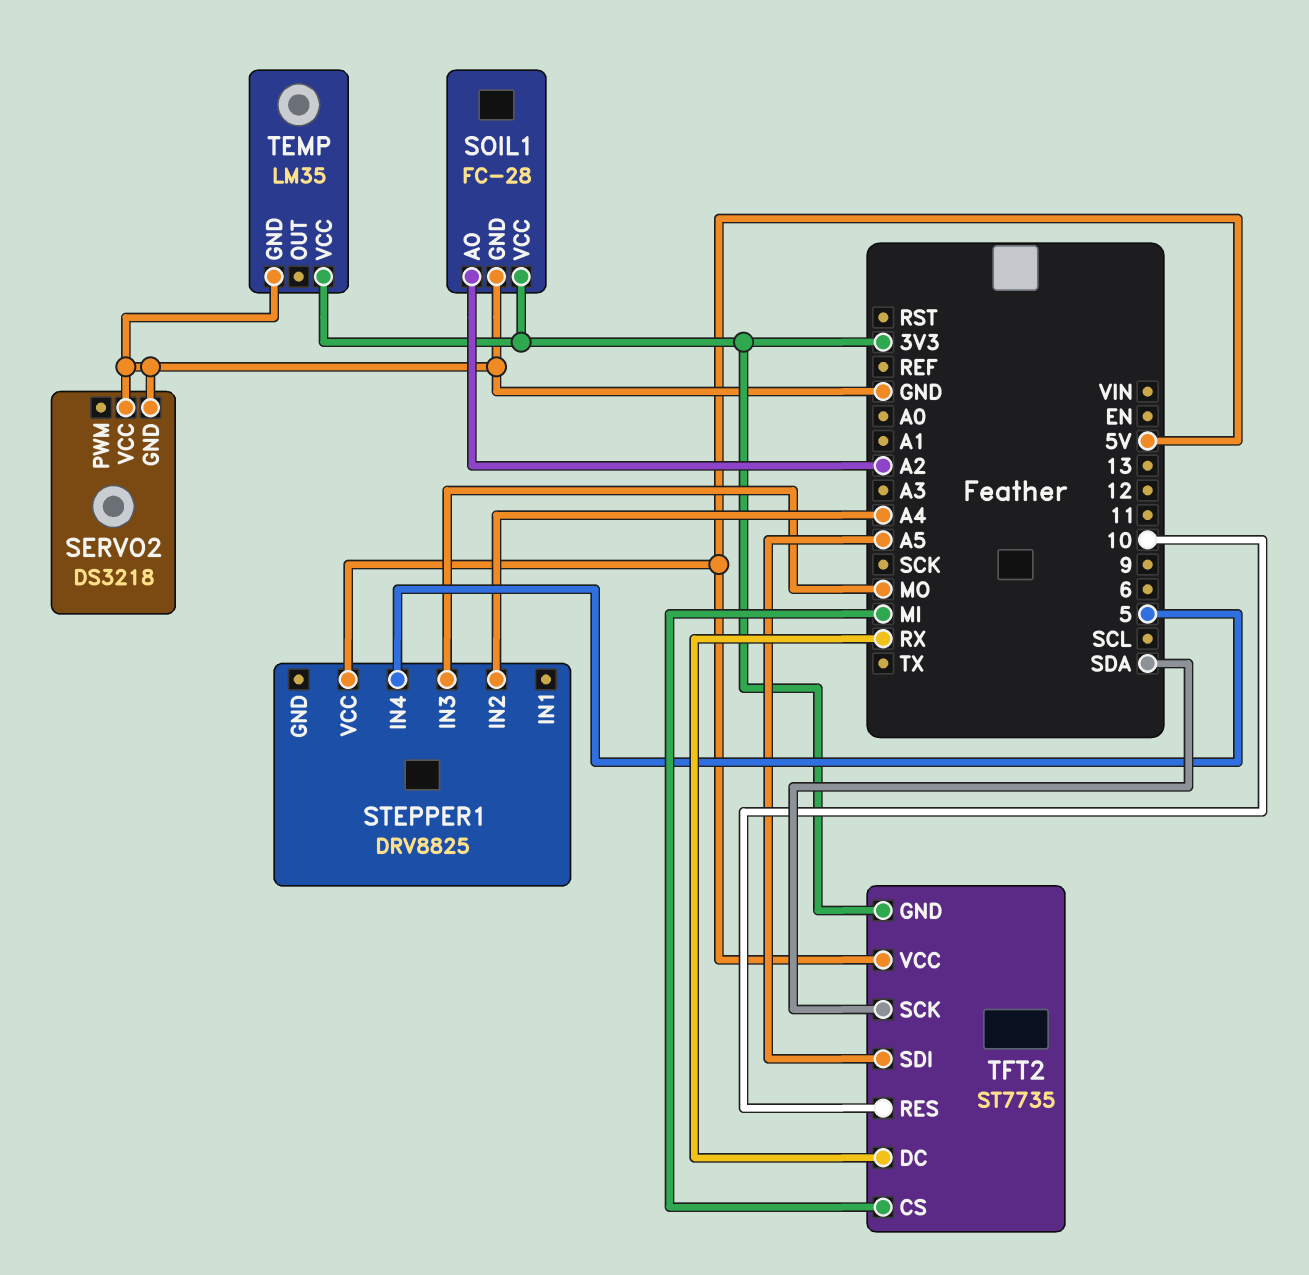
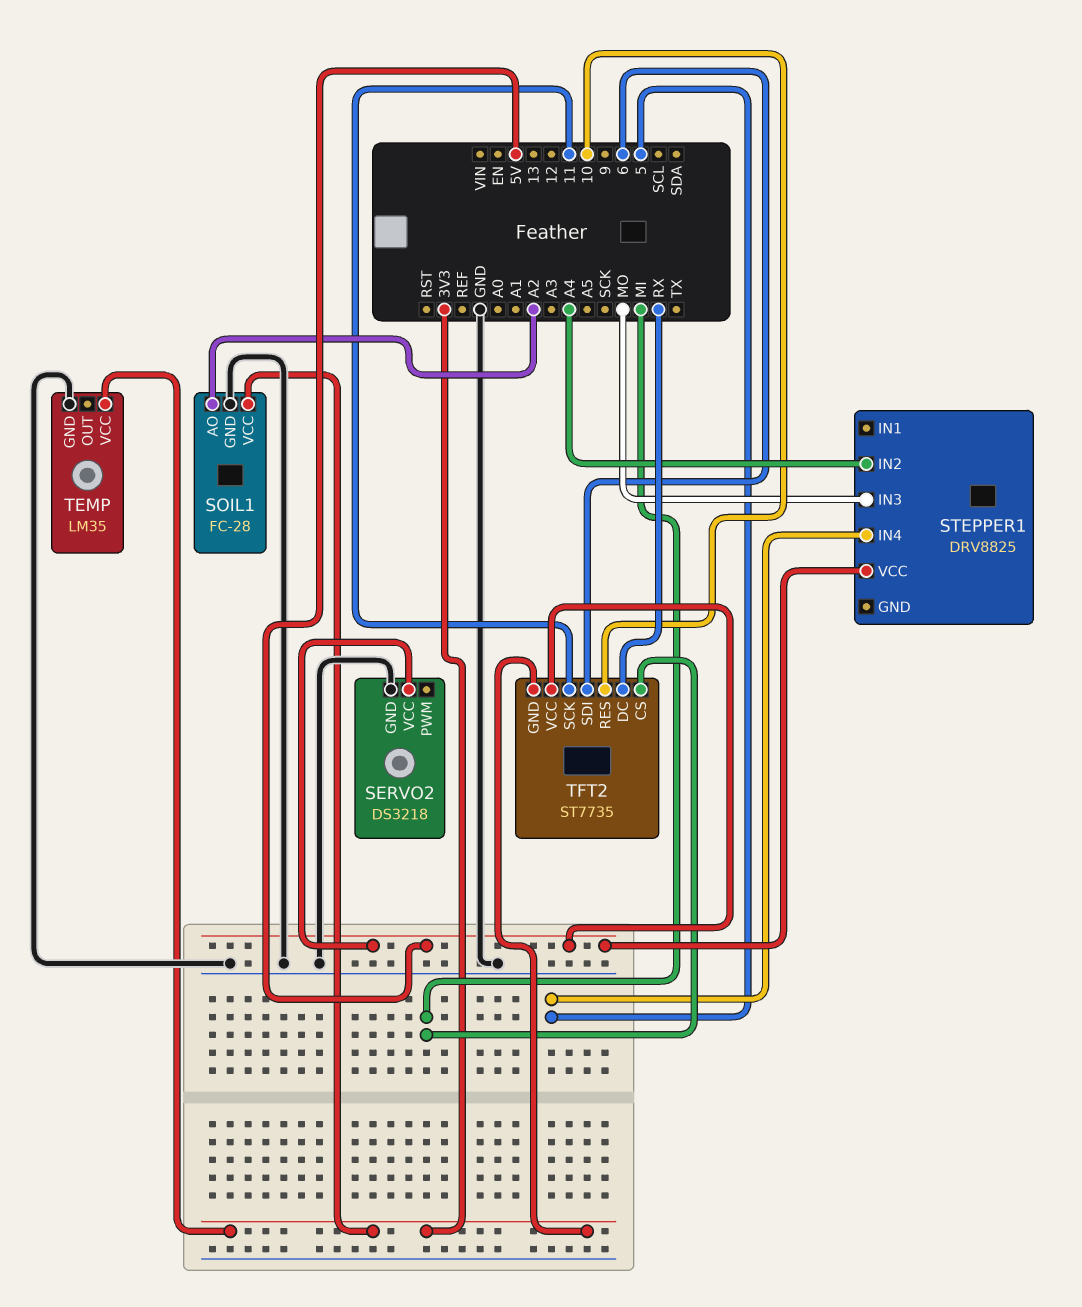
SERVO2 pin VCC: GND -> 5V
TFT2 pin SCK: SDA -> 11
TFT2 pin SDI: A5 -> 6

